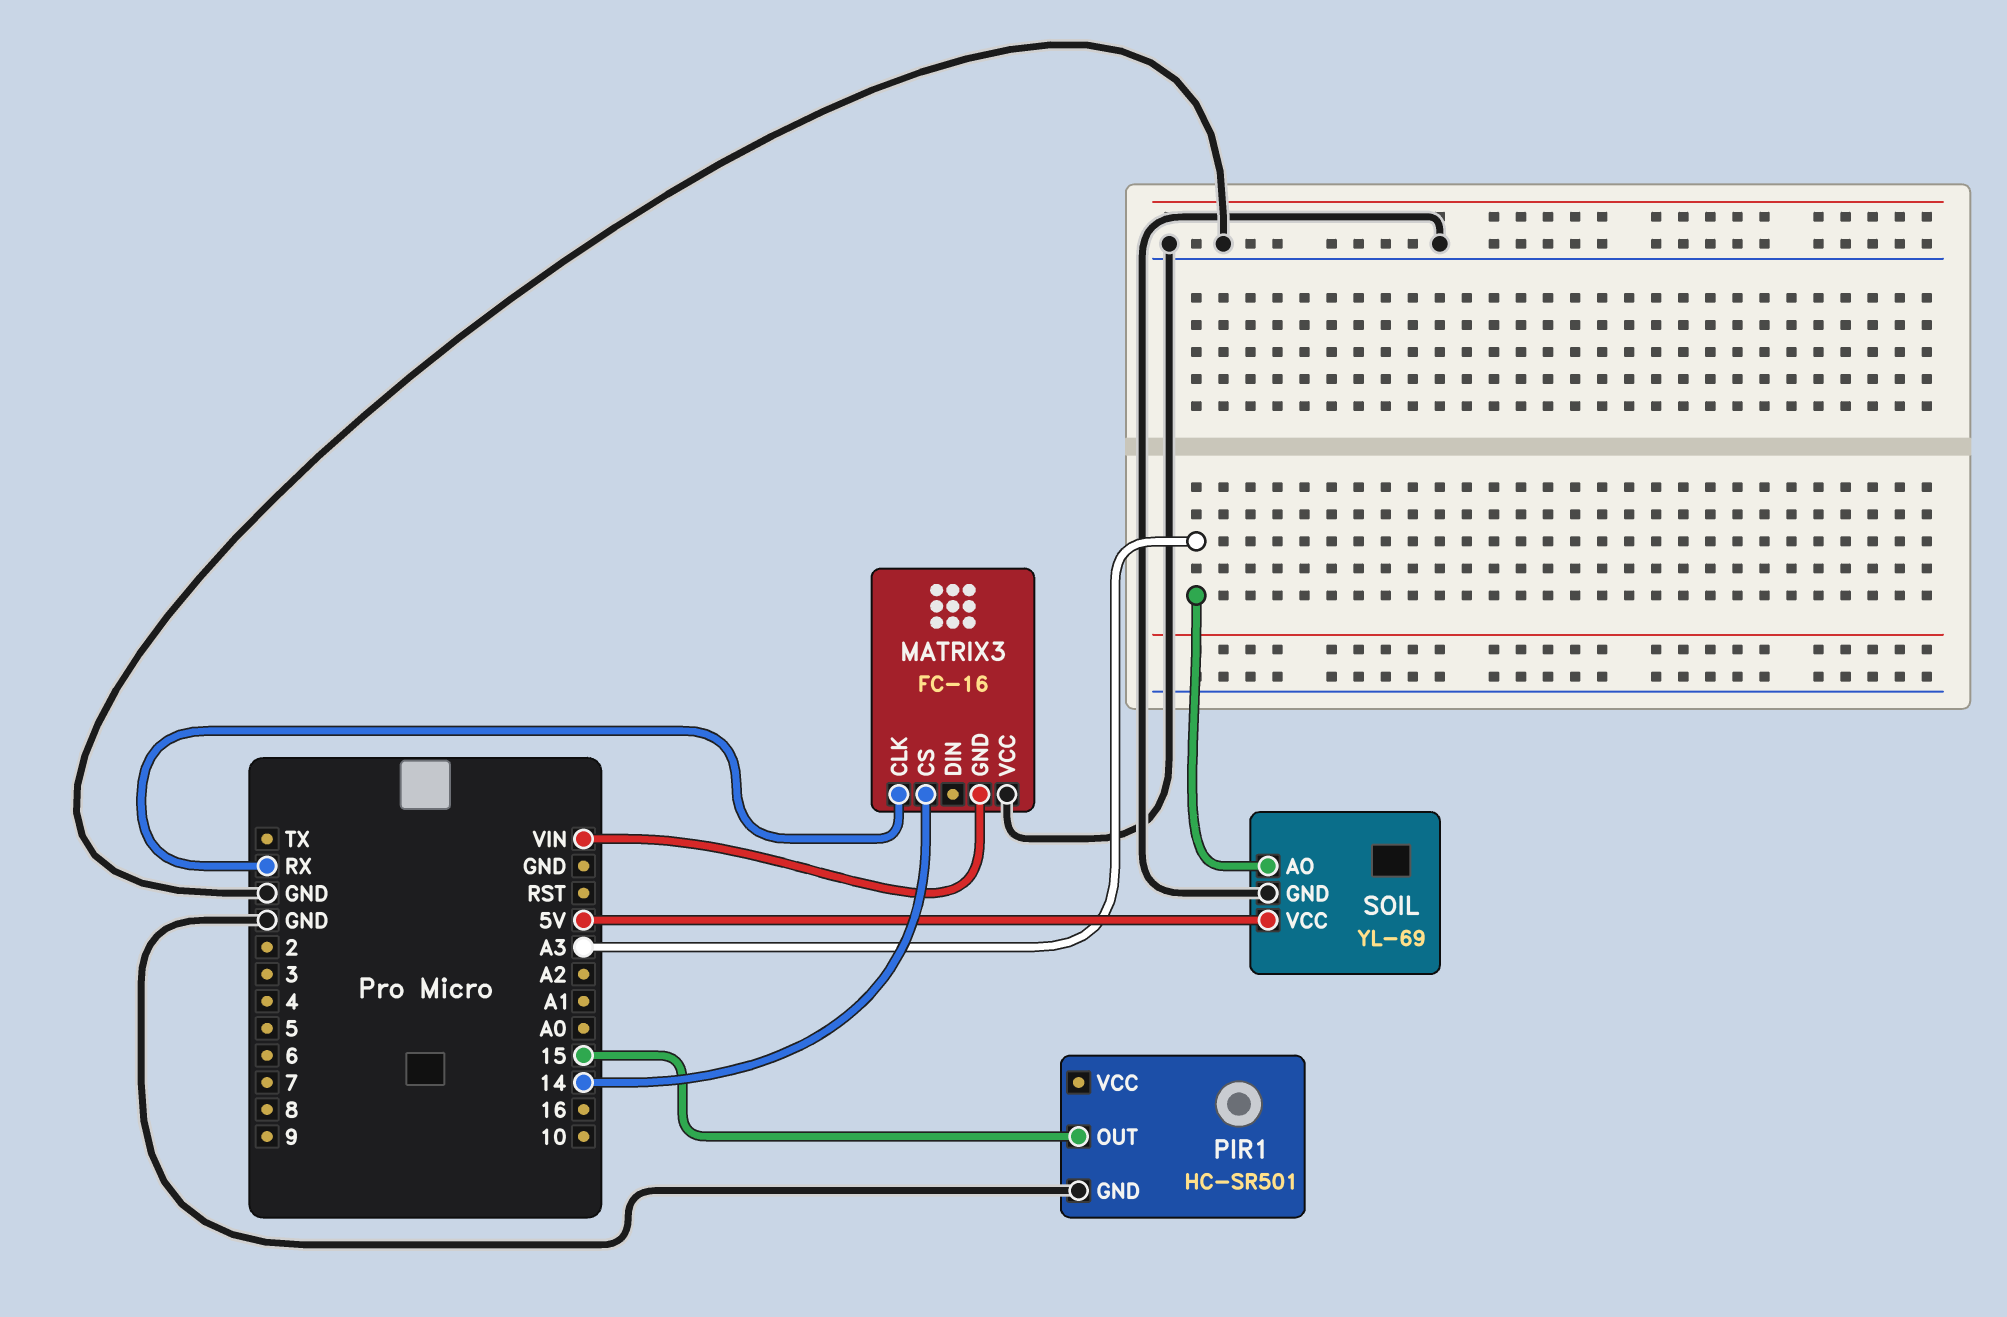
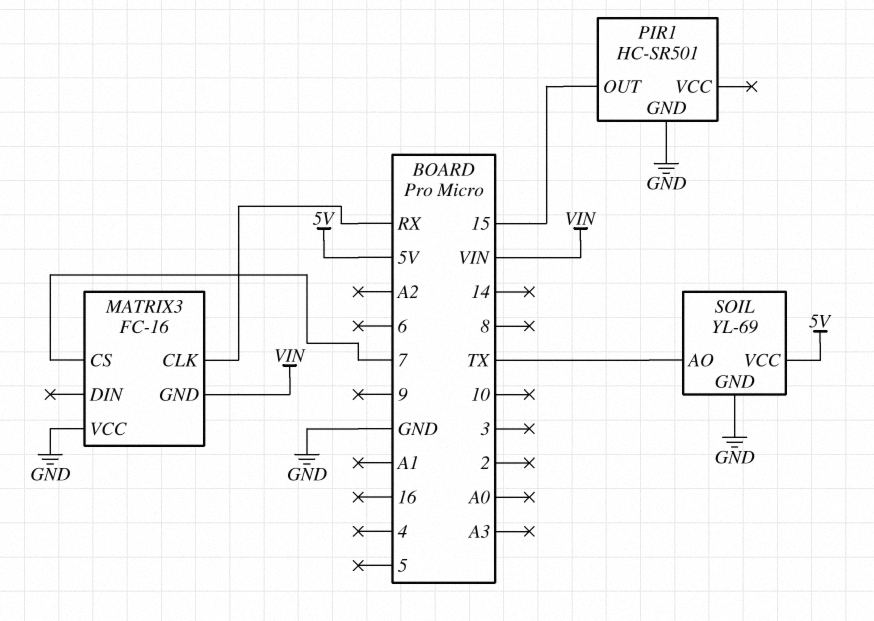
MATRIX3 pin CS: 14 -> 7
SOIL pin AO: A3 -> TX

